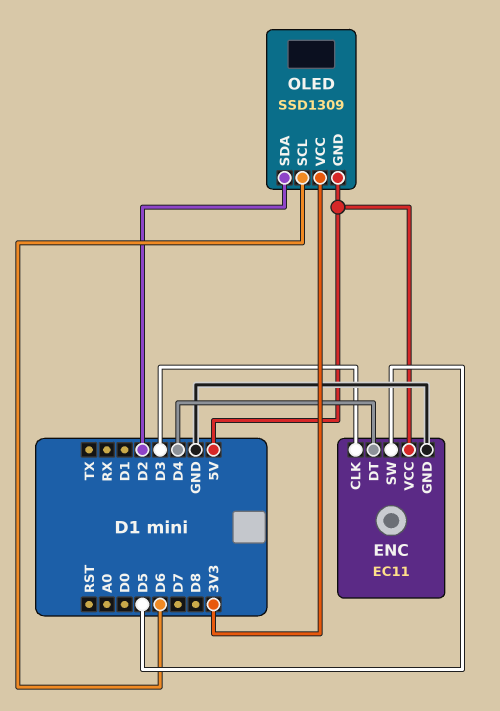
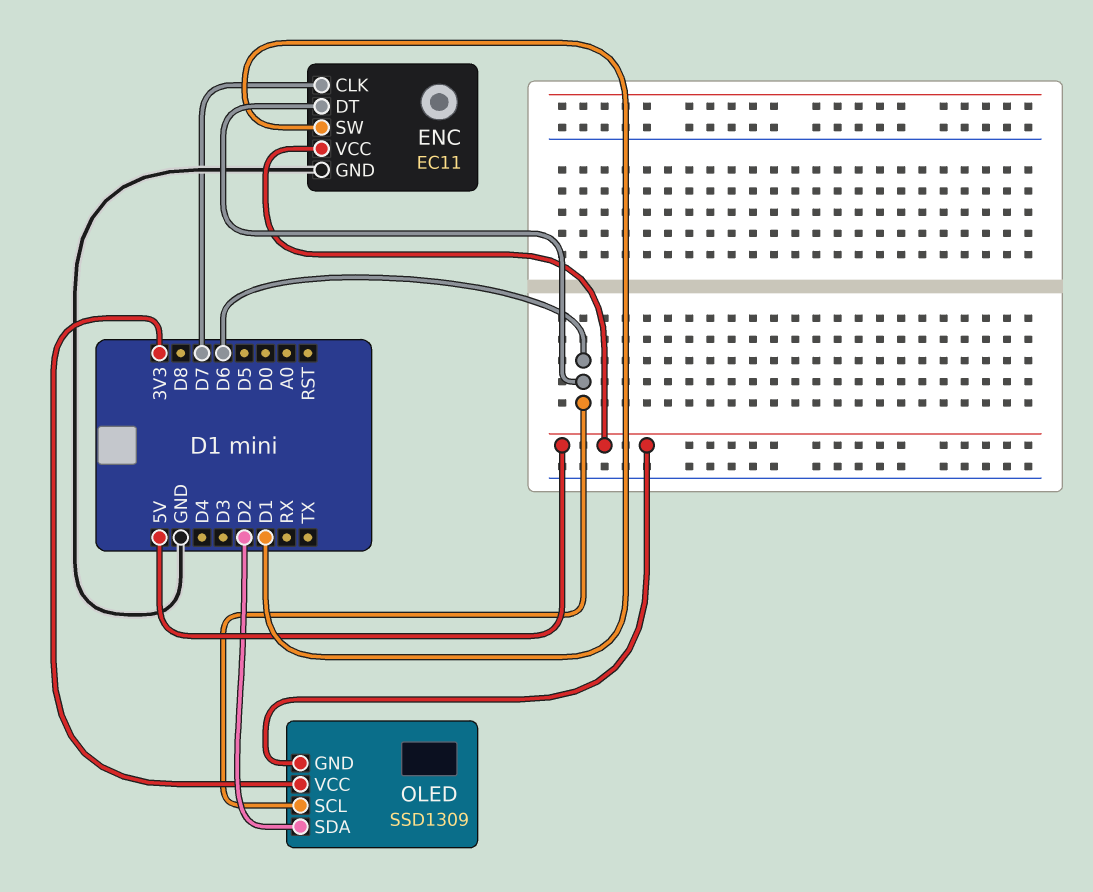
ENC pin CLK: D3 -> D7
ENC pin DT: D4 -> D6
ENC pin SW: D5 -> D1

